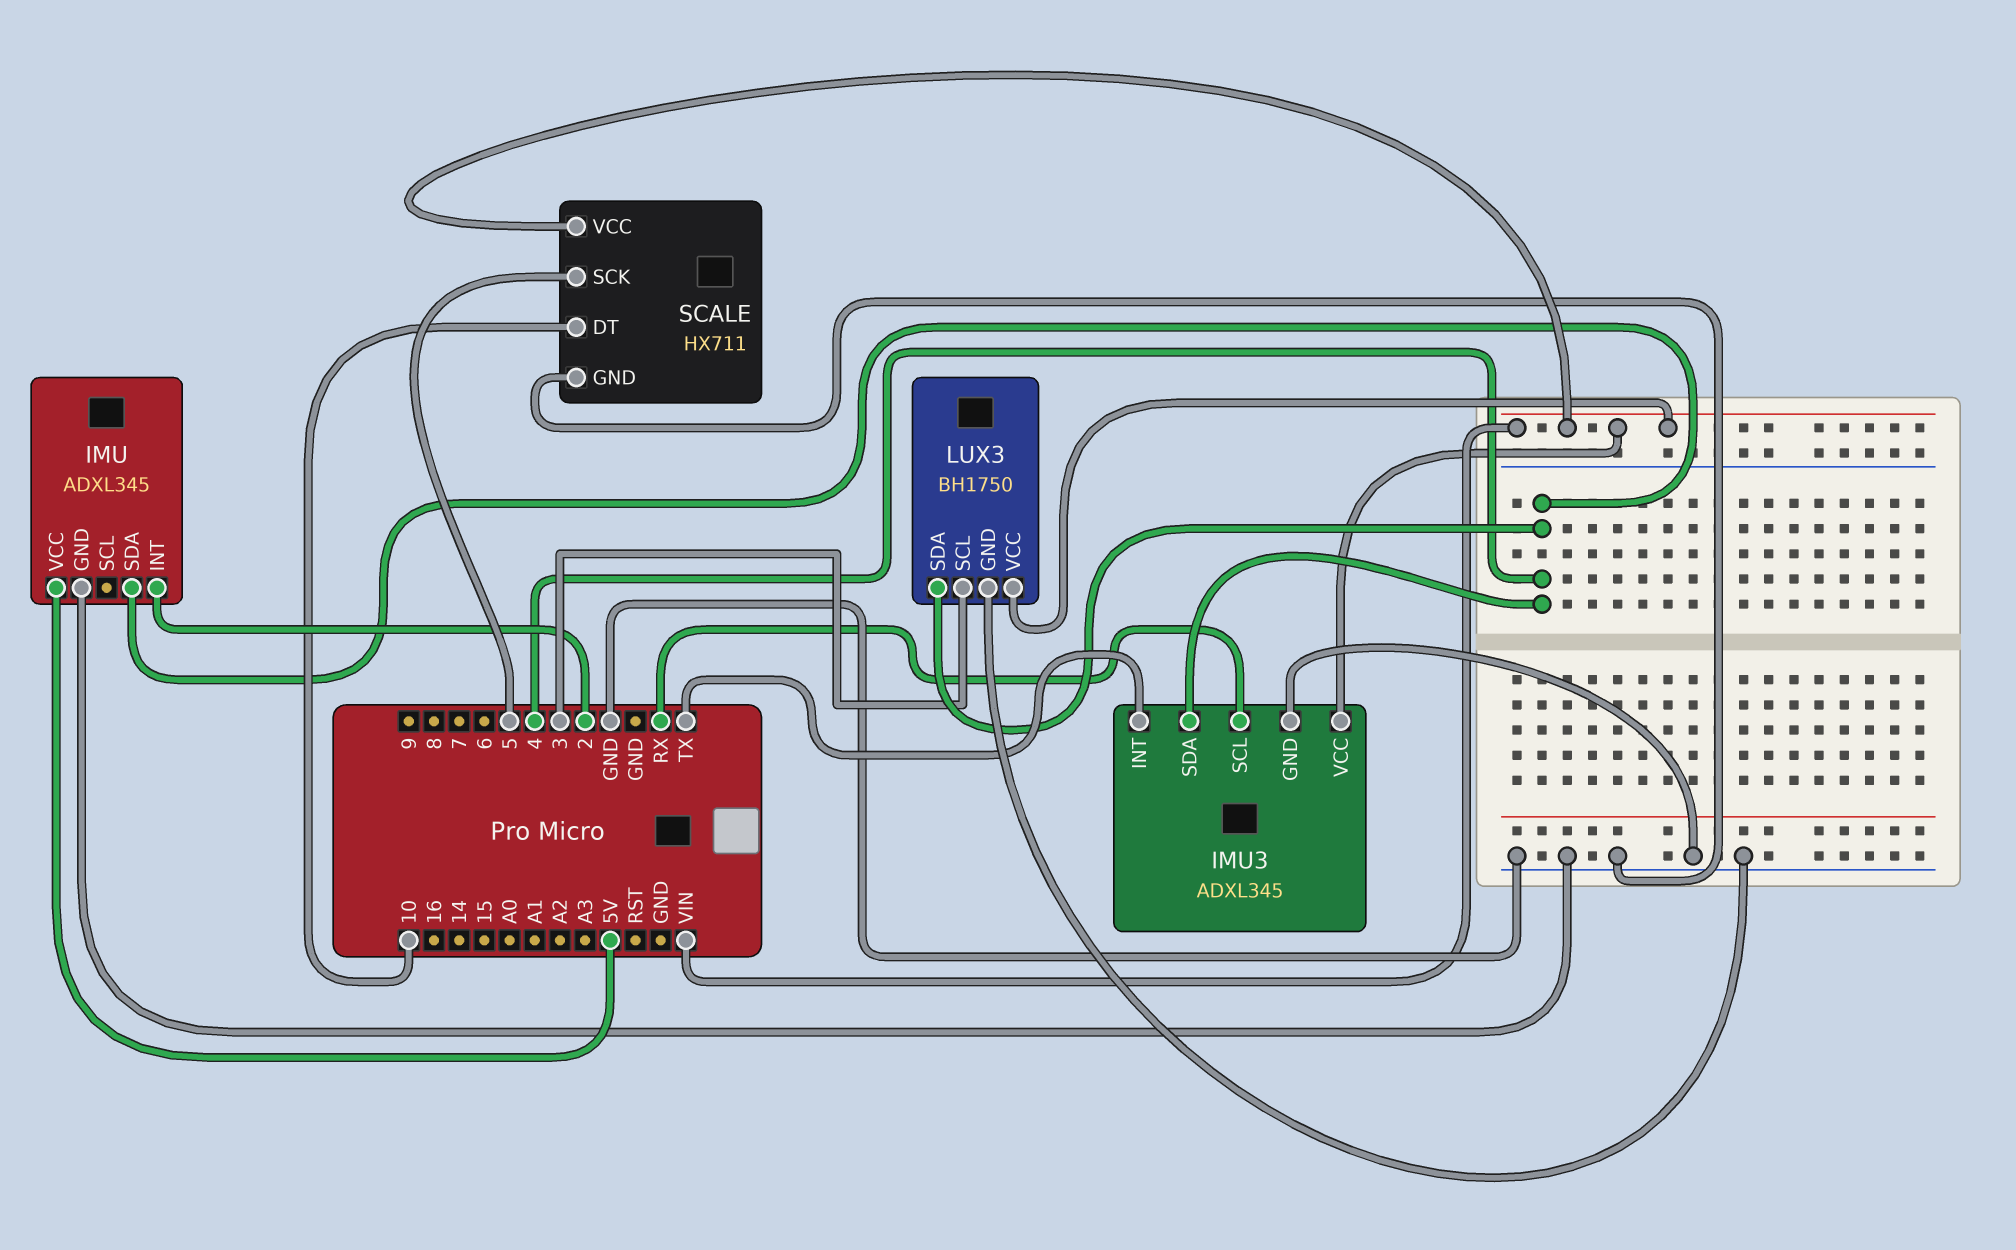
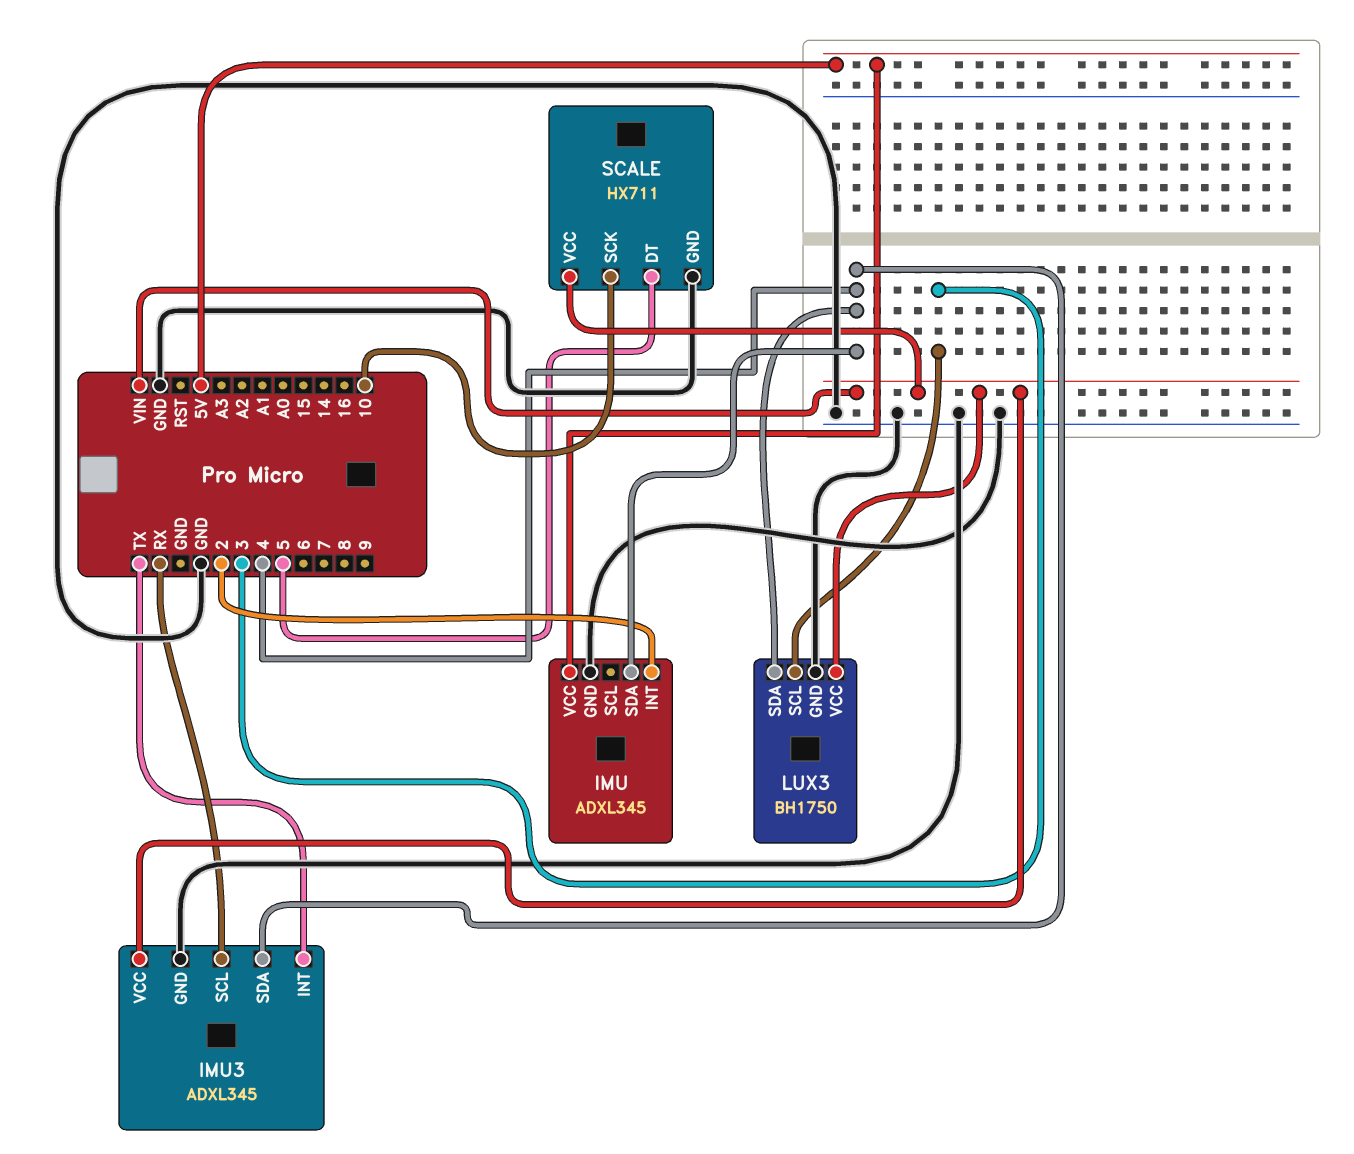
SCALE pin DT: 10 -> 5
SCALE pin SCK: 5 -> 10

